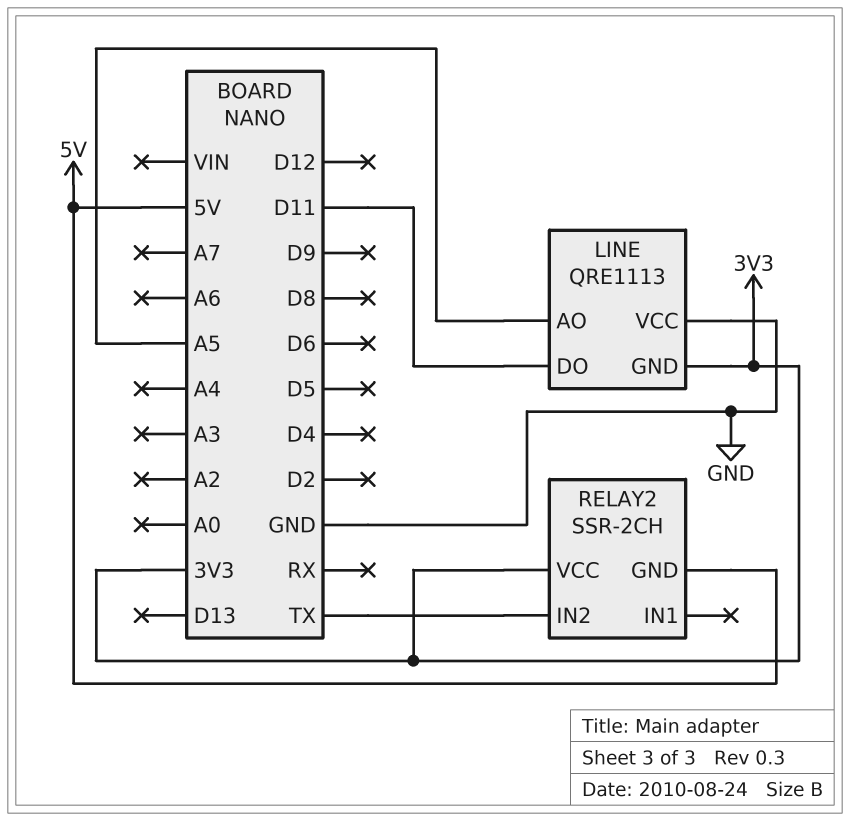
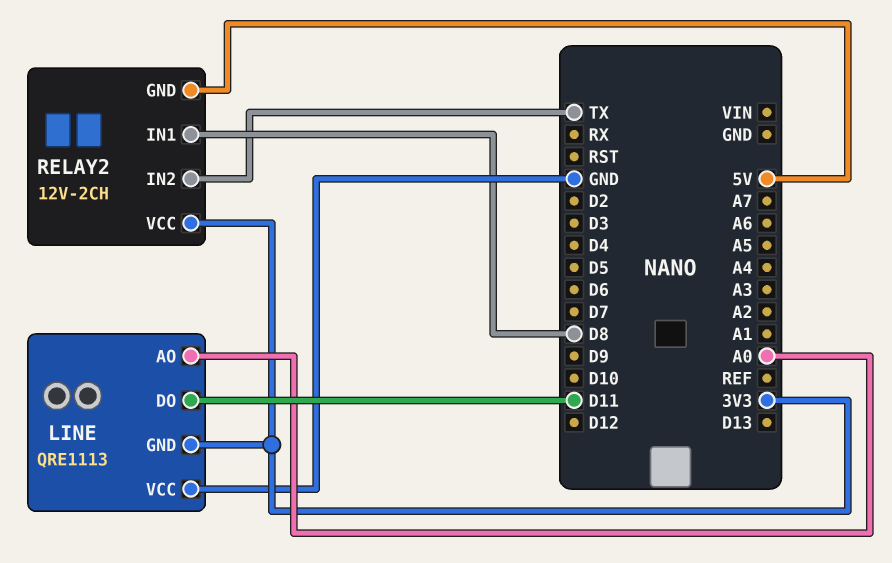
LINE pin AO: A5 -> A0
RELAY2: SSR-2CH -> 12V-2CH
RELAY2 pin IN1: none -> D8

